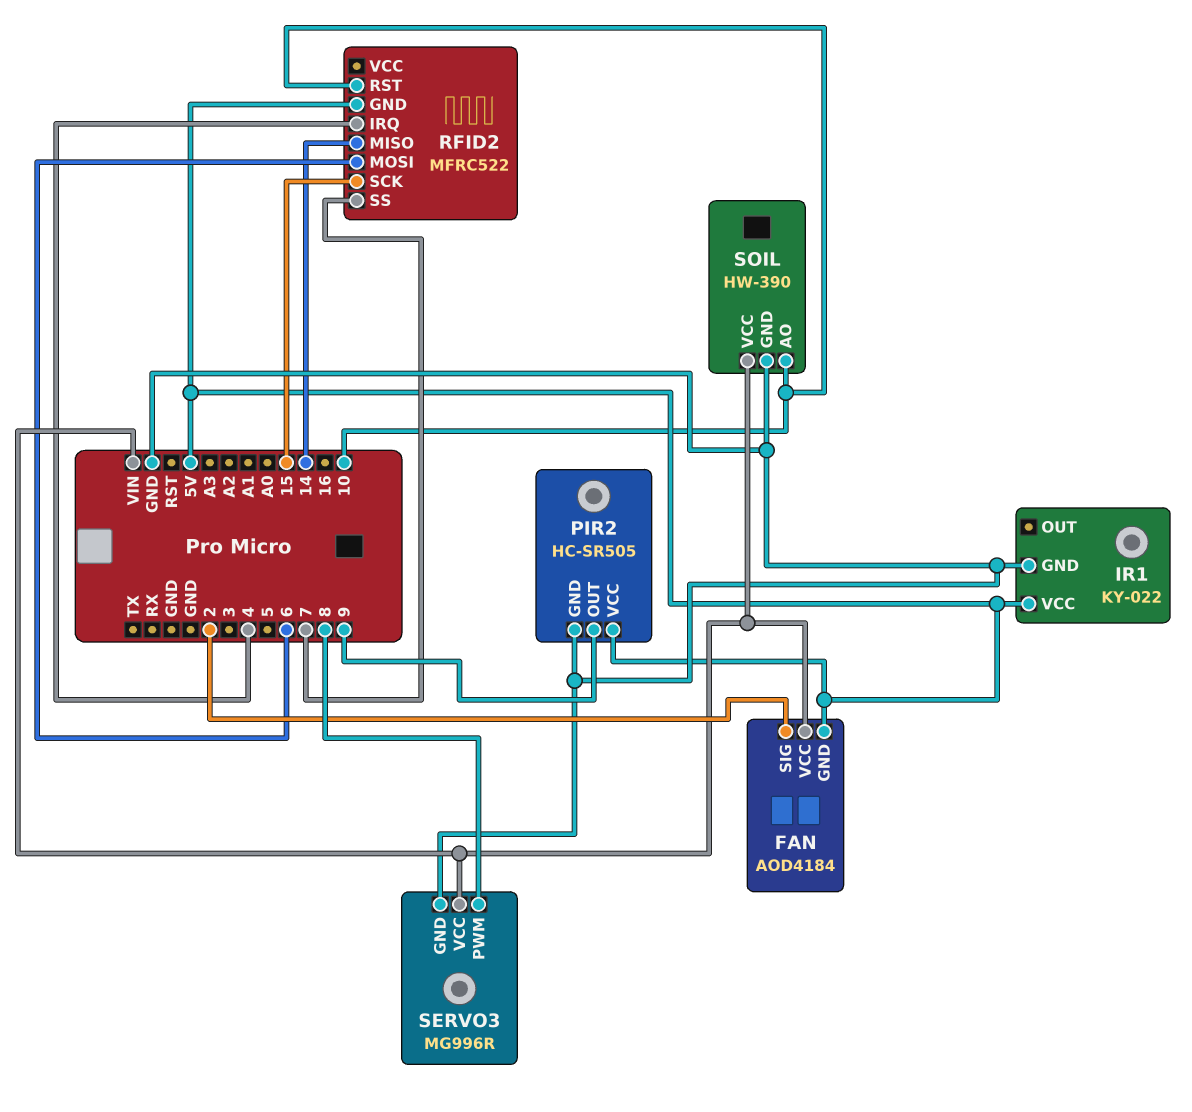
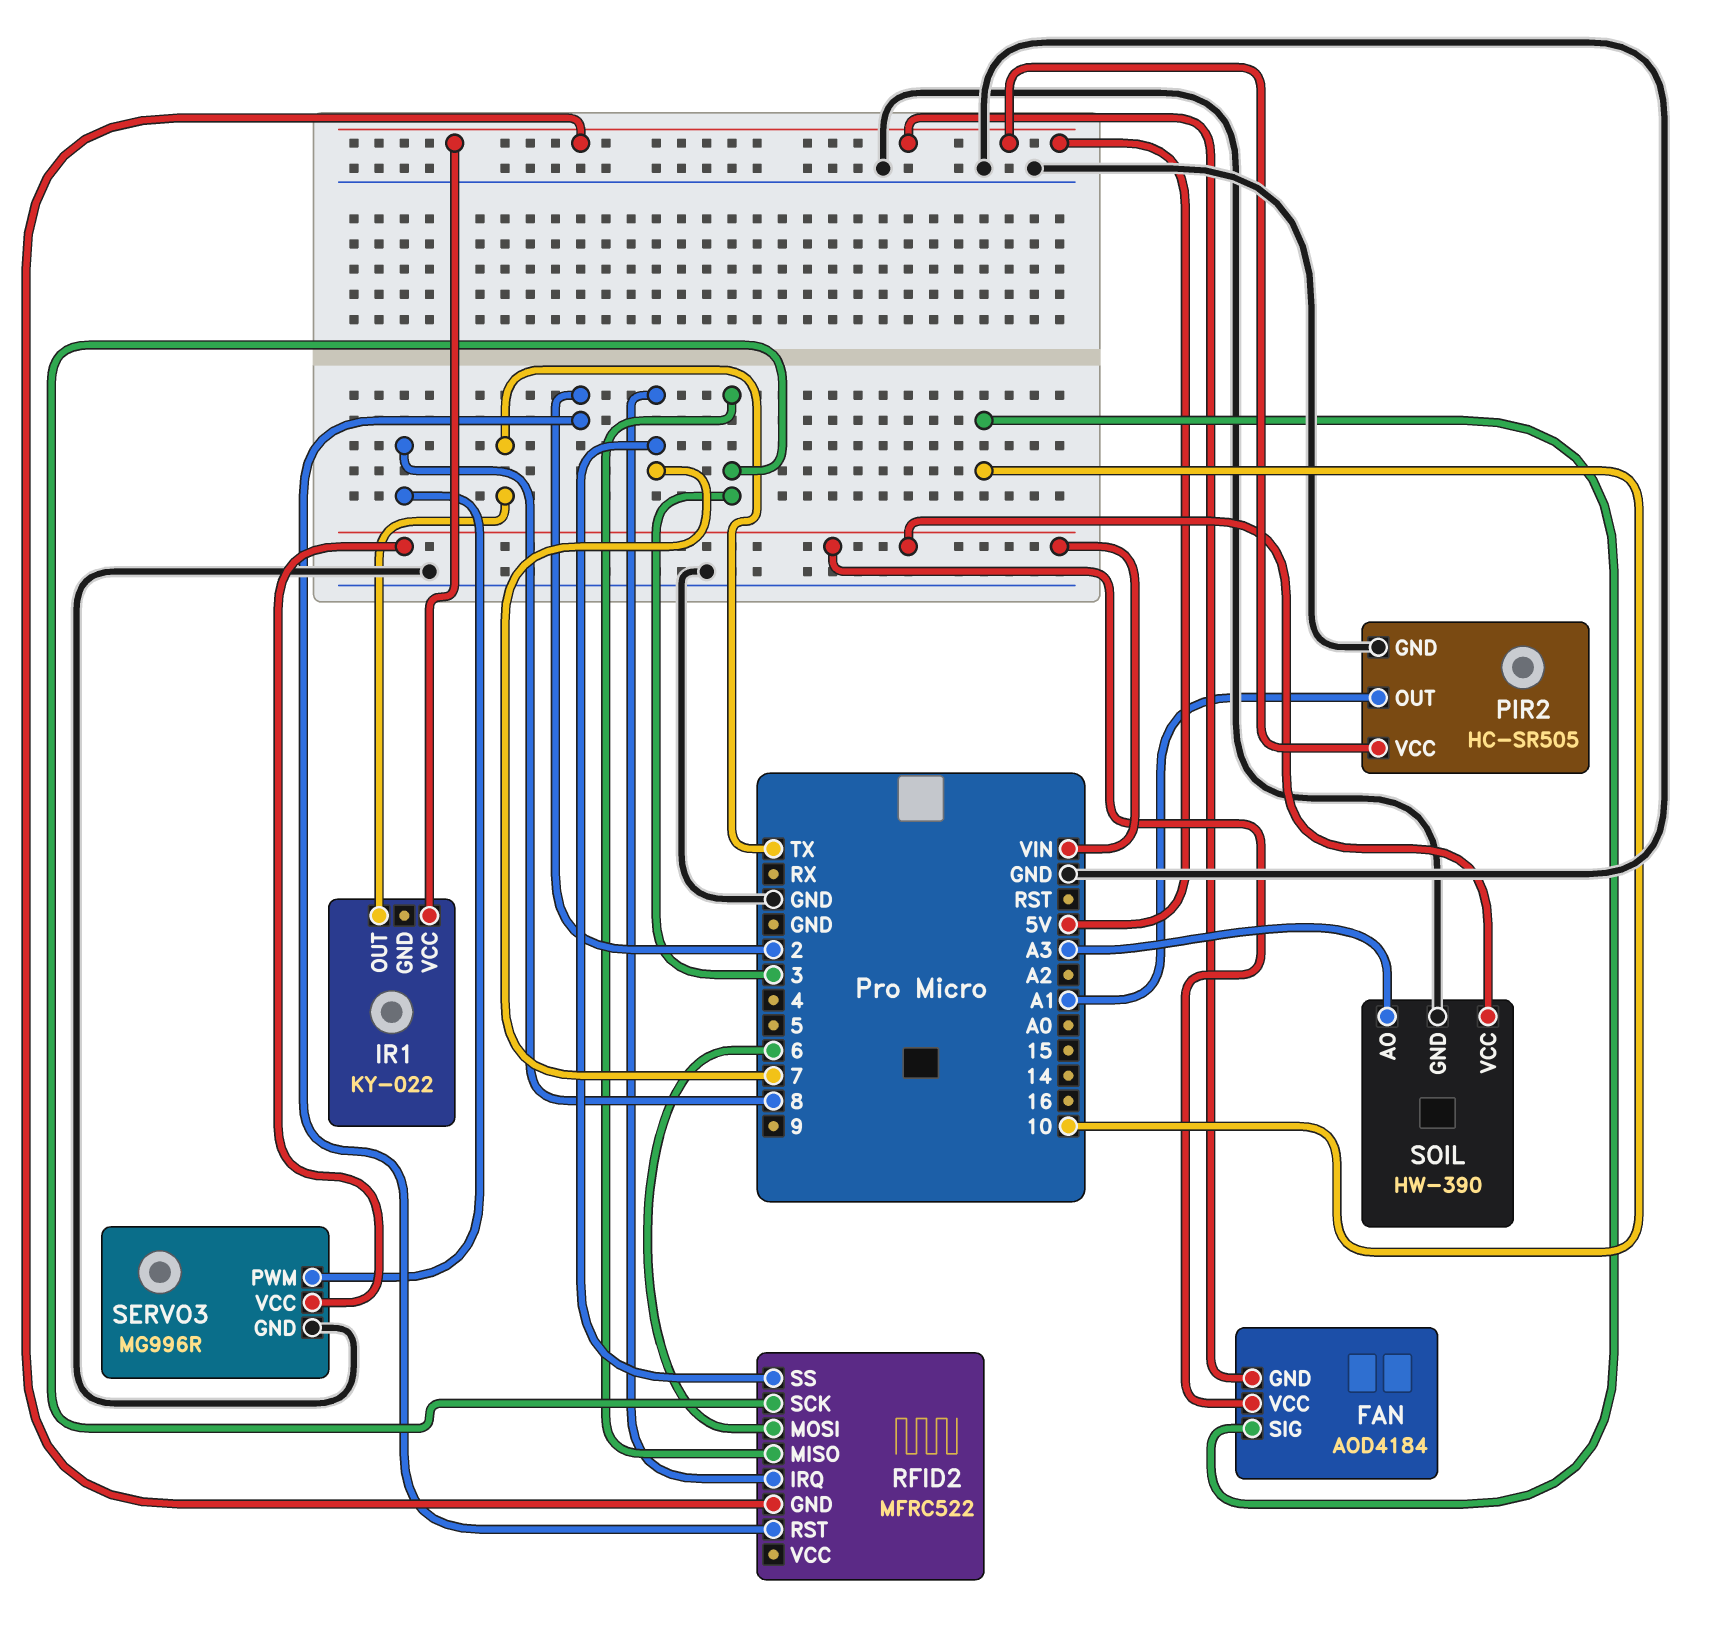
FAN pin SIG: 2 -> 10
IR1 pin GND: GND -> none
IR1 pin OUT: none -> TX
PIR2 pin OUT: 9 -> A1
RFID2 pin IRQ: 4 -> 7
RFID2 pin MISO: 14 -> 3
RFID2 pin RST: 10 -> 2
RFID2 pin SCK: 15 -> 3
SOIL pin AO: 10 -> A3

